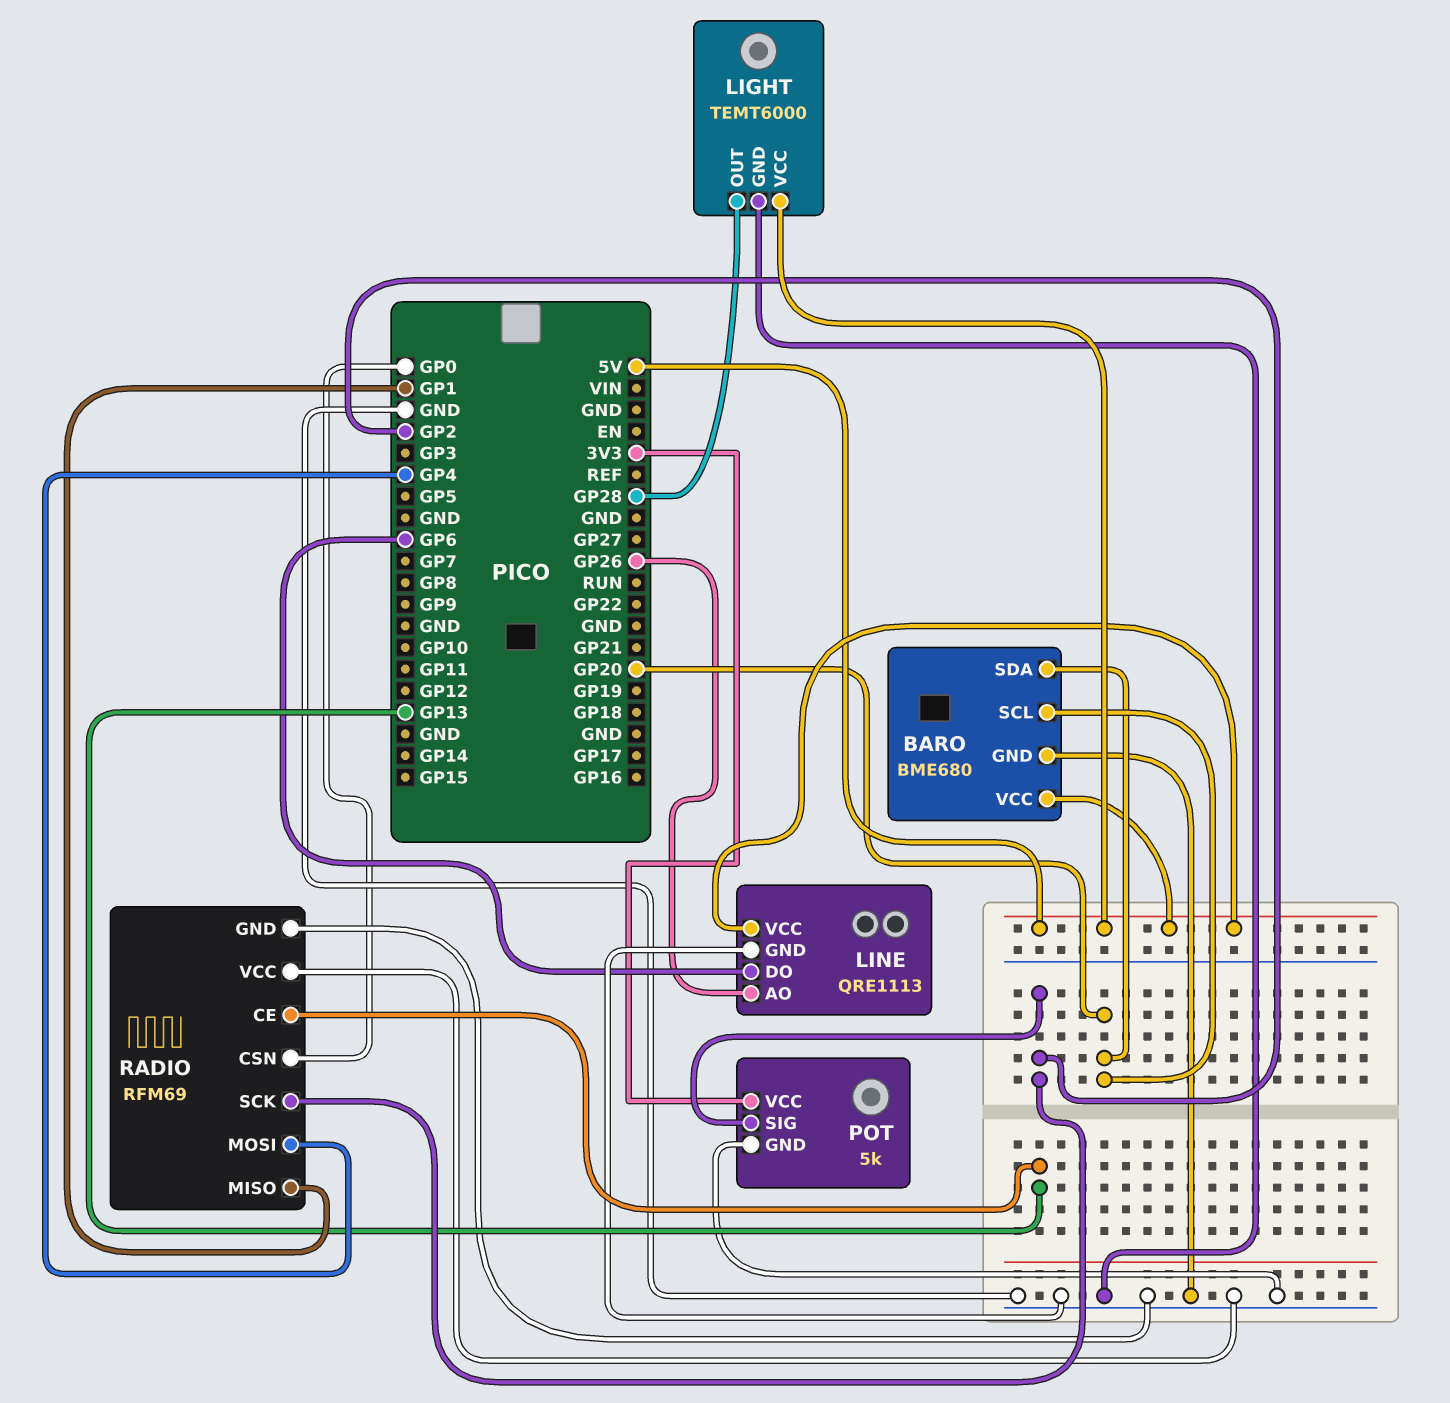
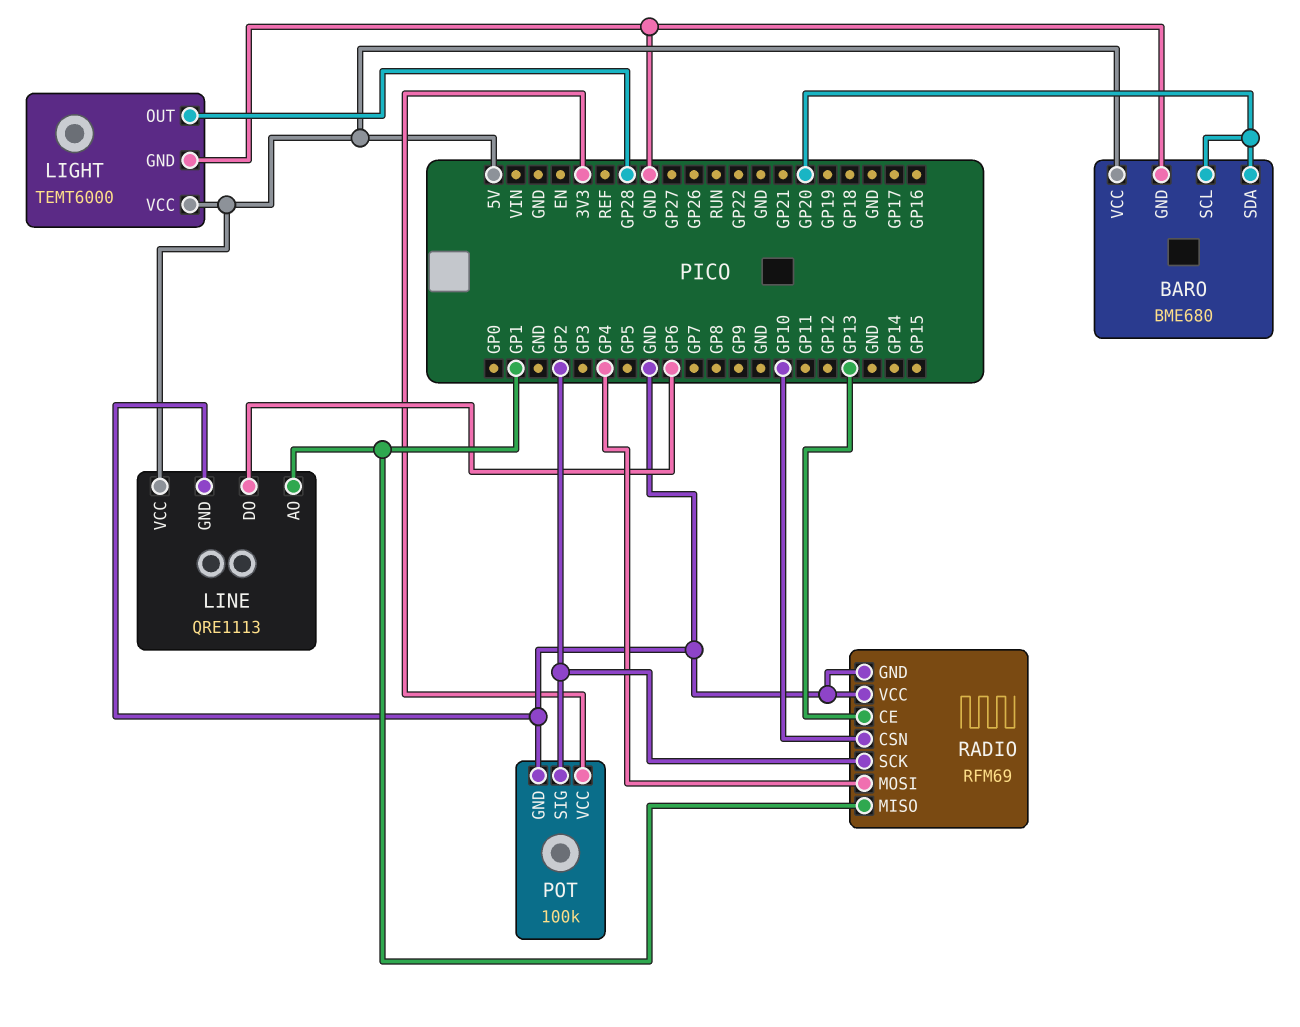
LINE pin AO: GP26 -> GP1
POT: 5k -> 100k
RADIO pin CSN: GP0 -> GP10

